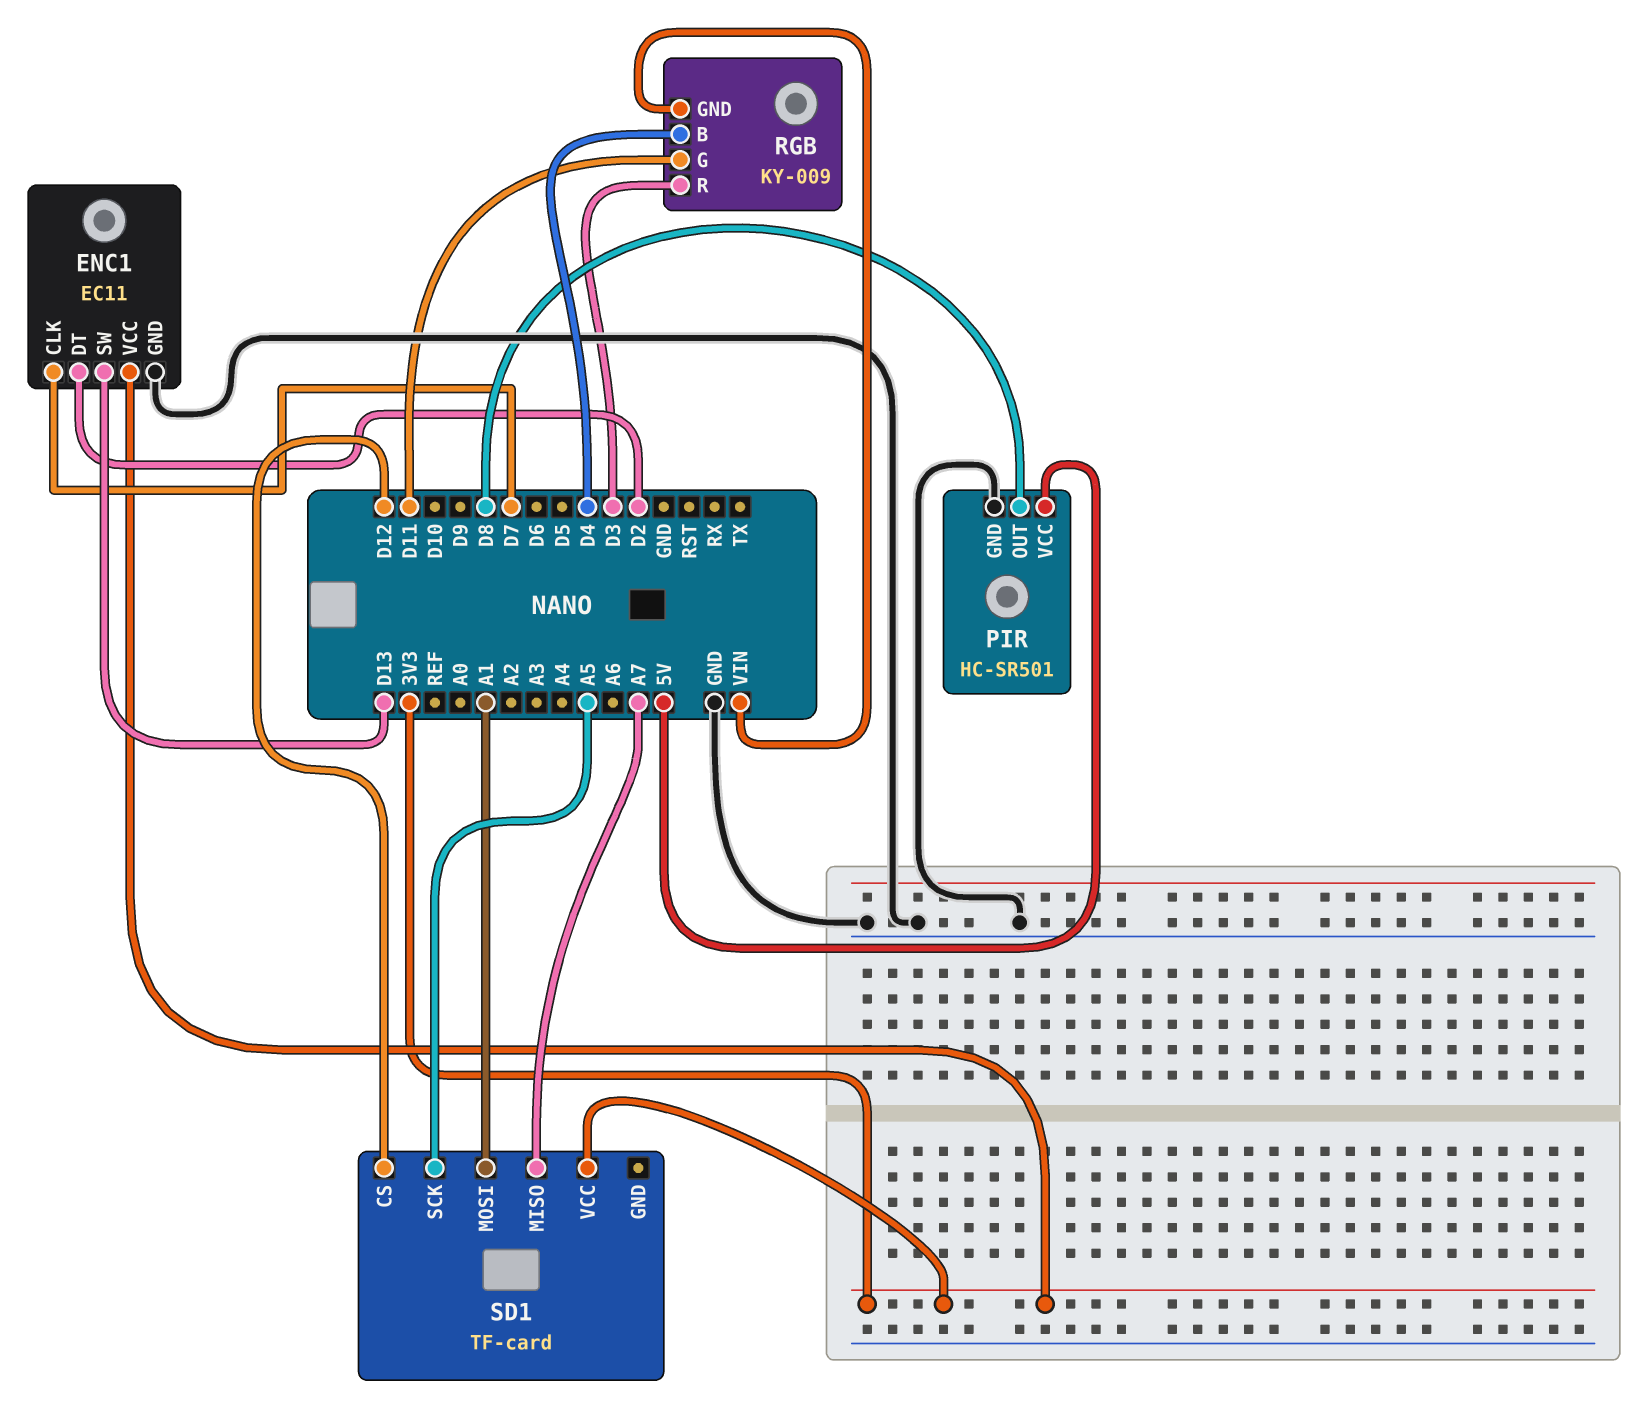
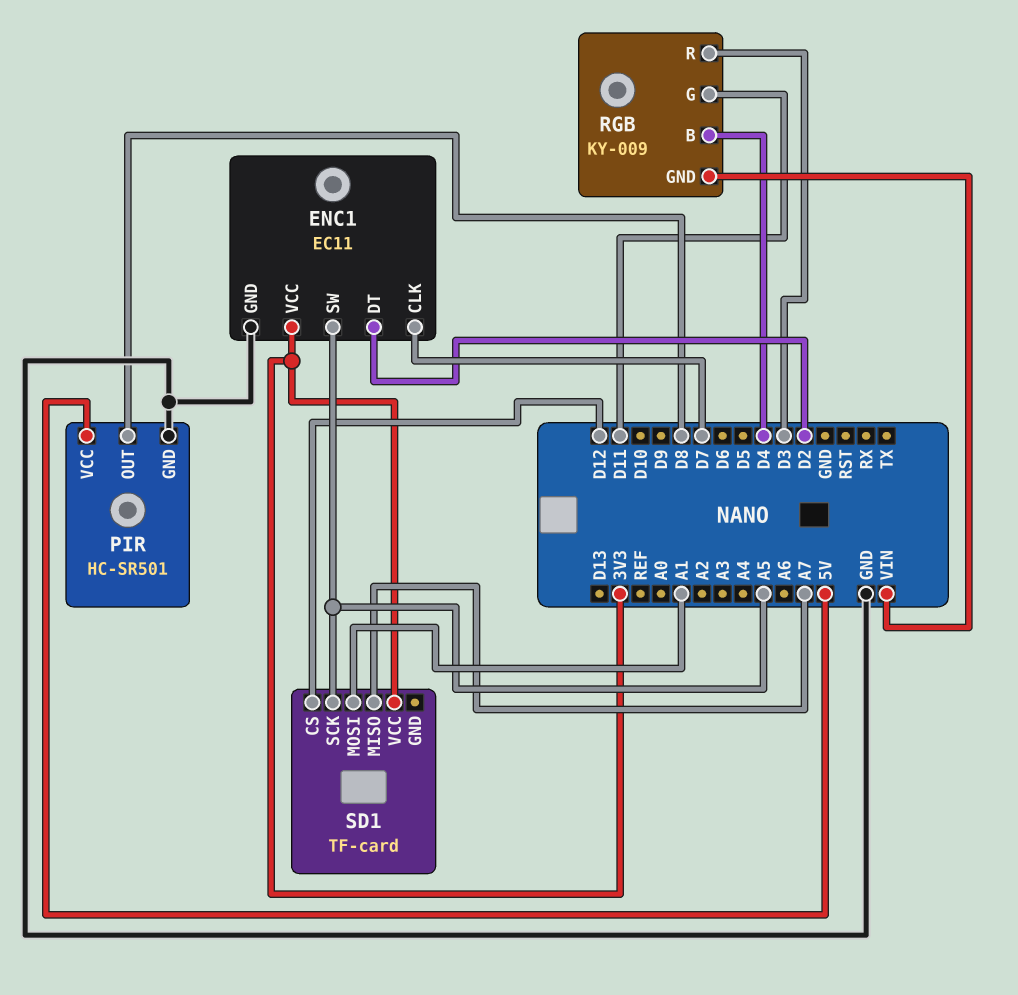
ENC1 pin SW: D13 -> A5

